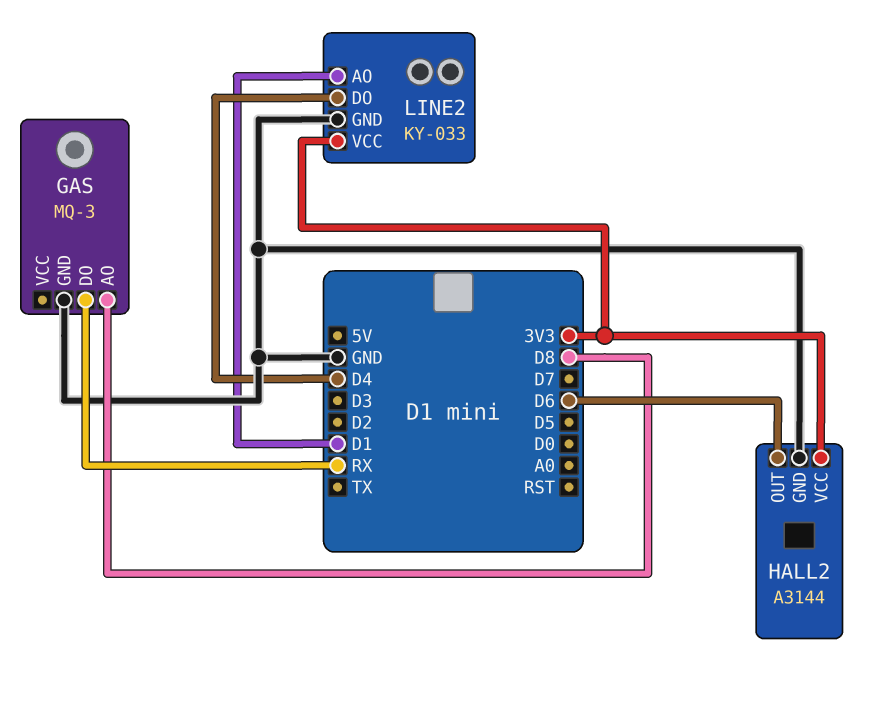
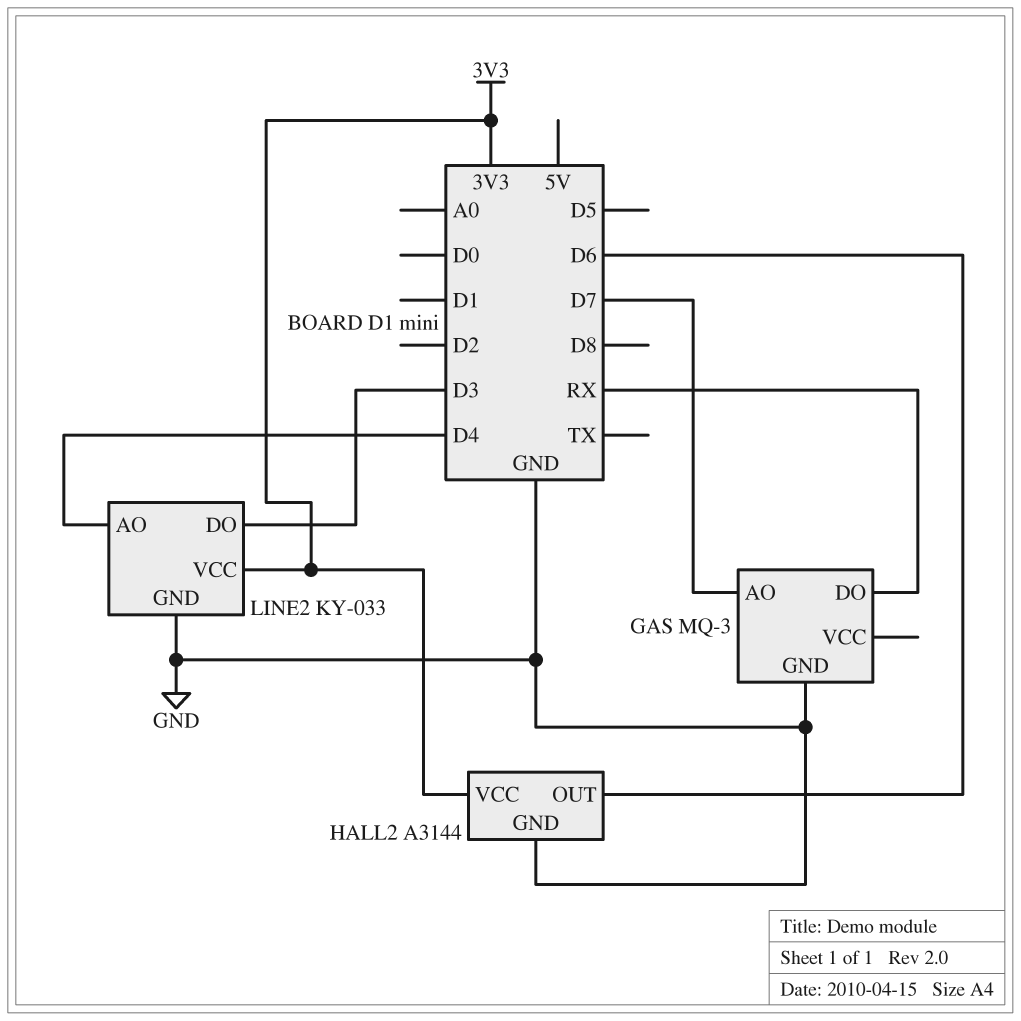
GAS pin AO: D8 -> D7
LINE2 pin AO: D1 -> D4
LINE2 pin DO: D4 -> D3

